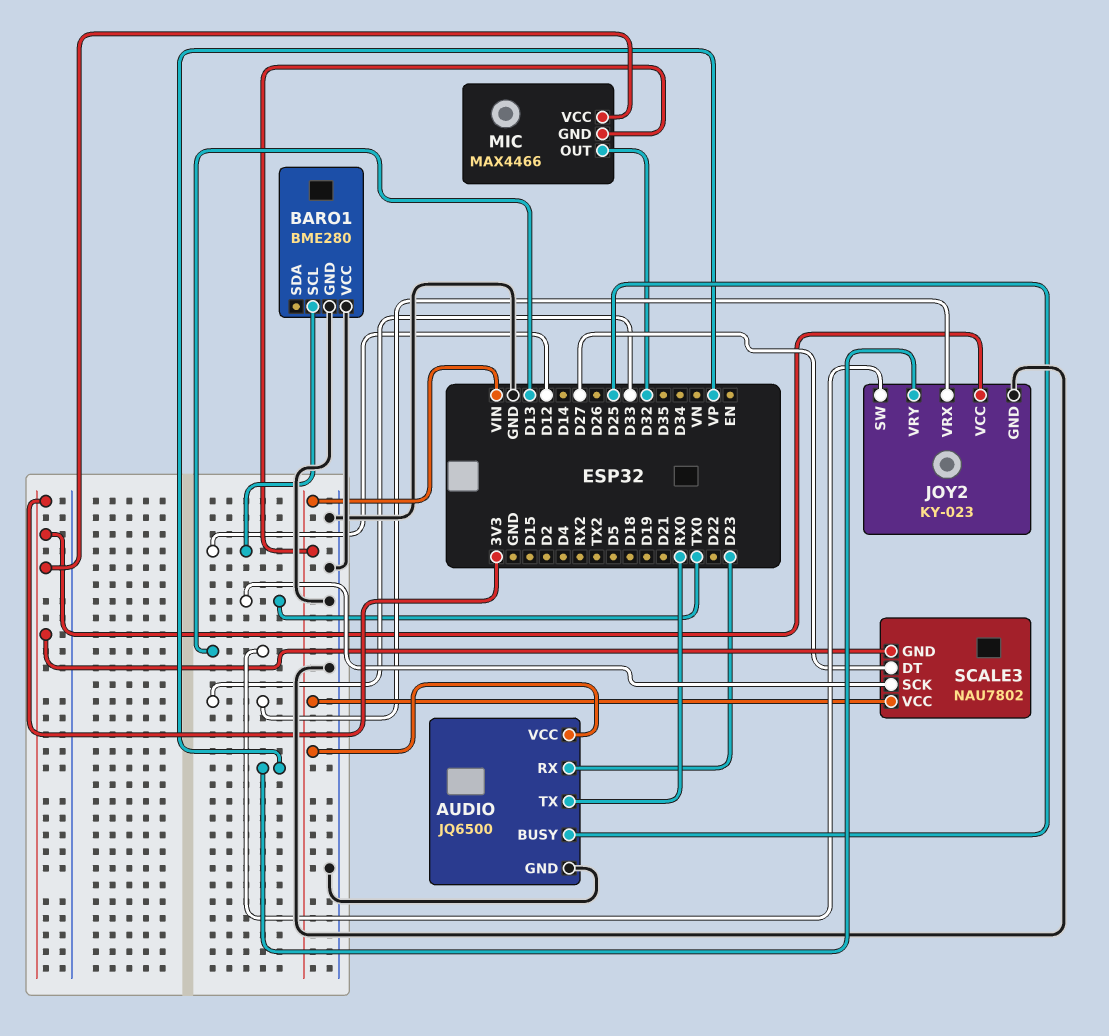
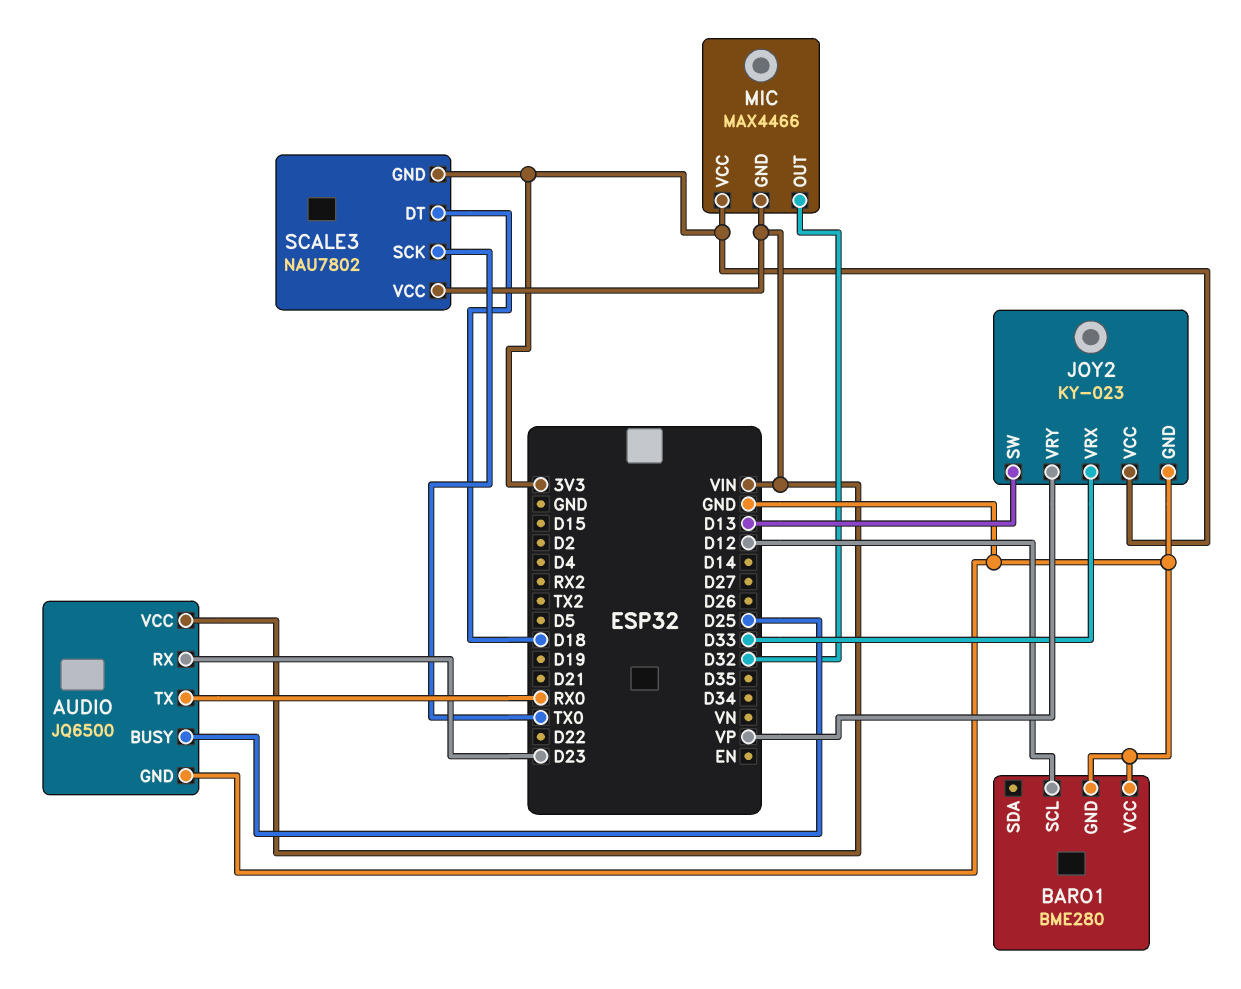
SCALE3 pin DT: D27 -> D18

